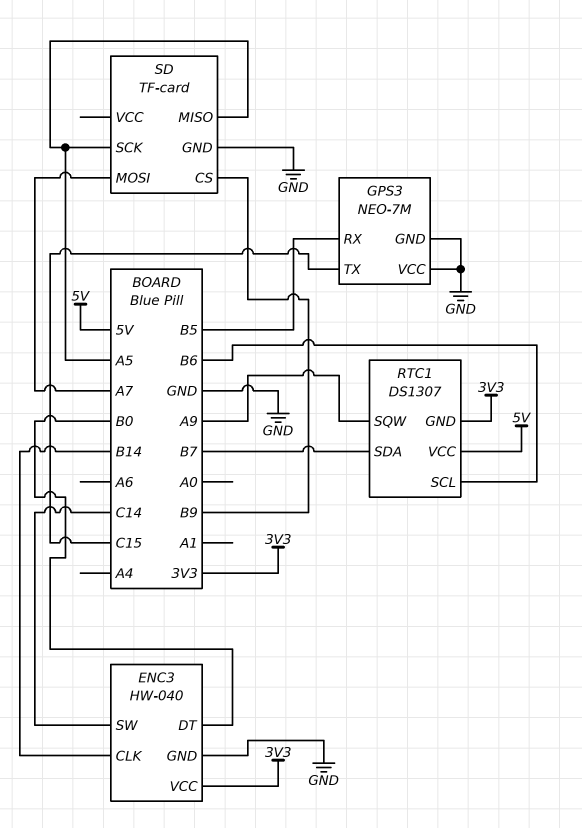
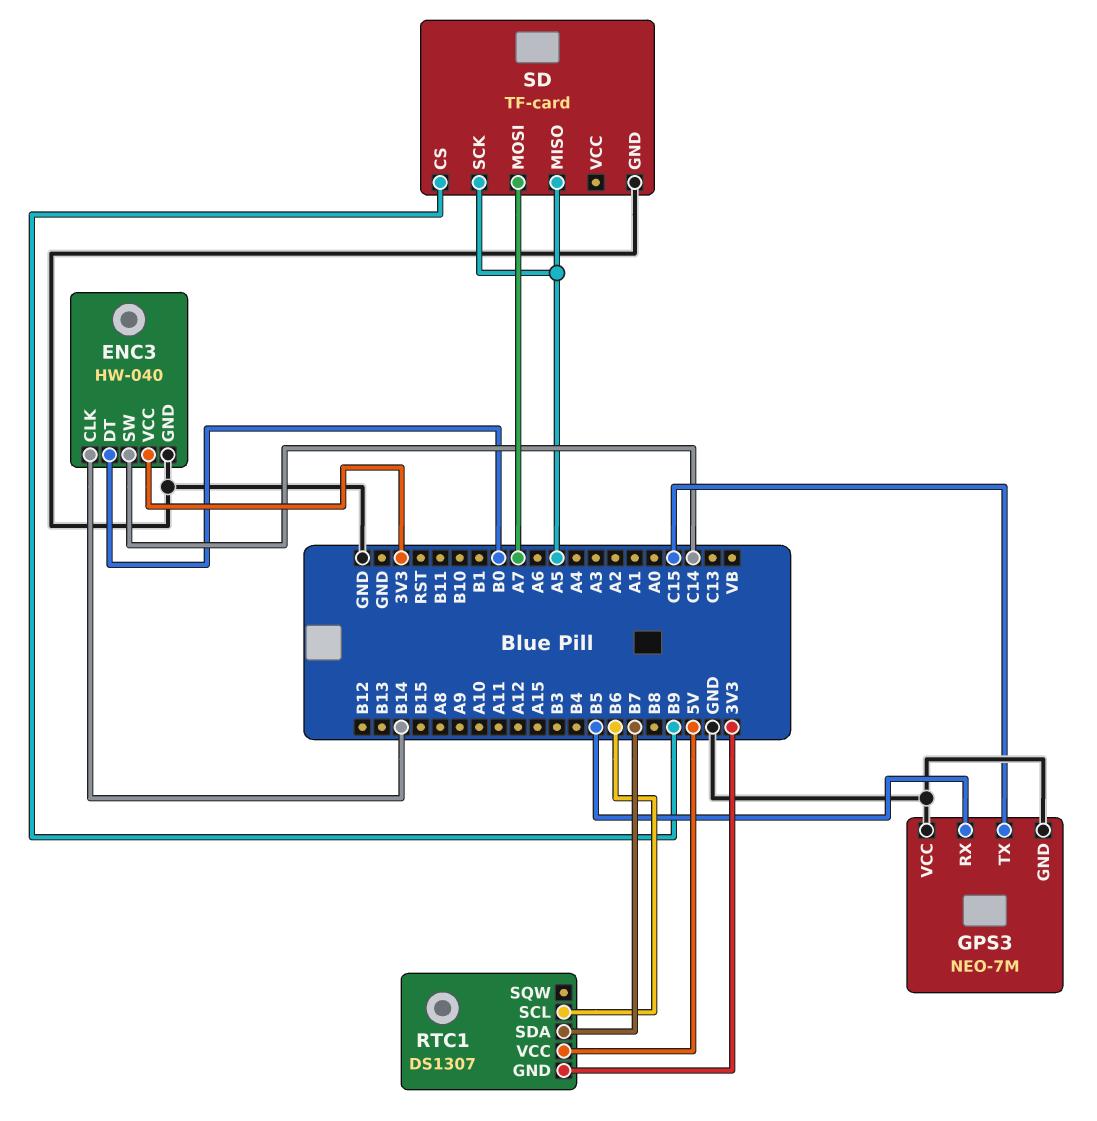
RTC1 pin SQW: A9 -> none

